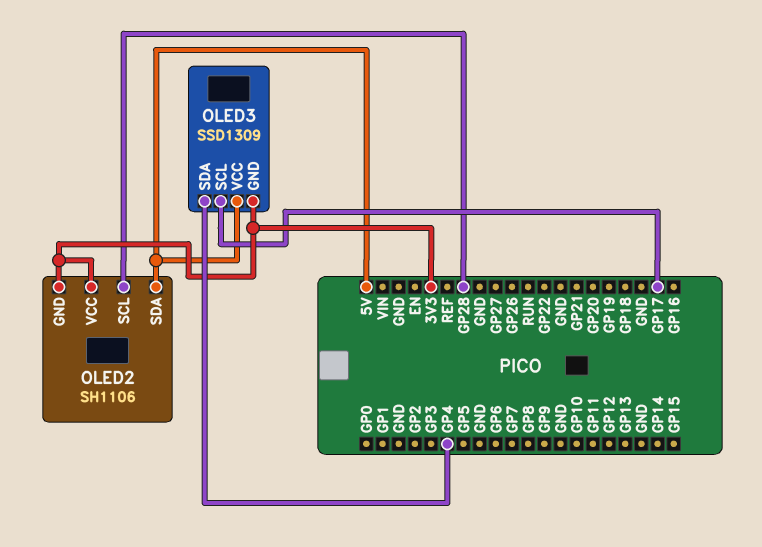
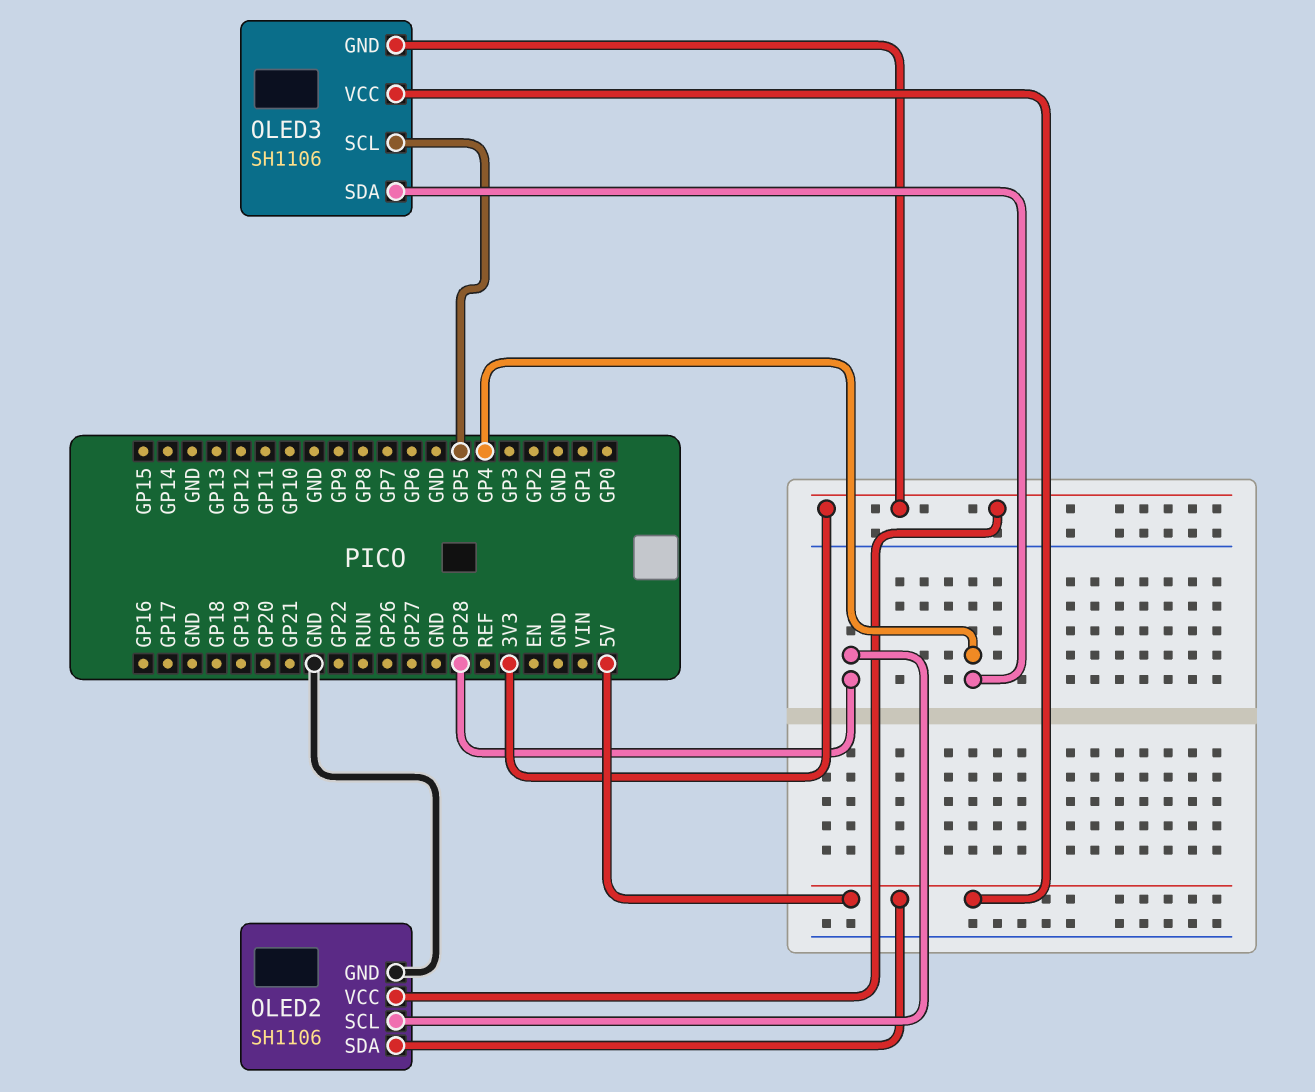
OLED2 pin GND: 3V3 -> GND
OLED3: SSD1309 -> SH1106
OLED3 pin SCL: GP17 -> GP5

